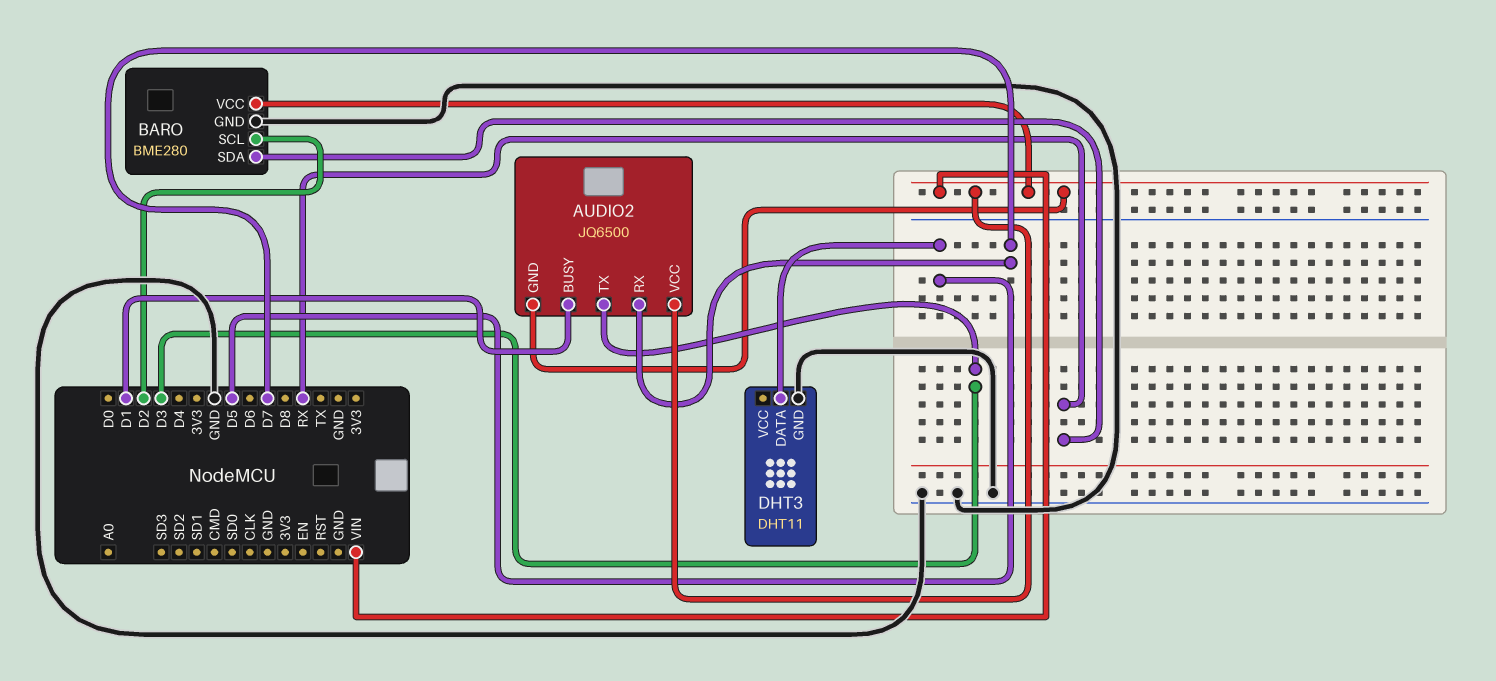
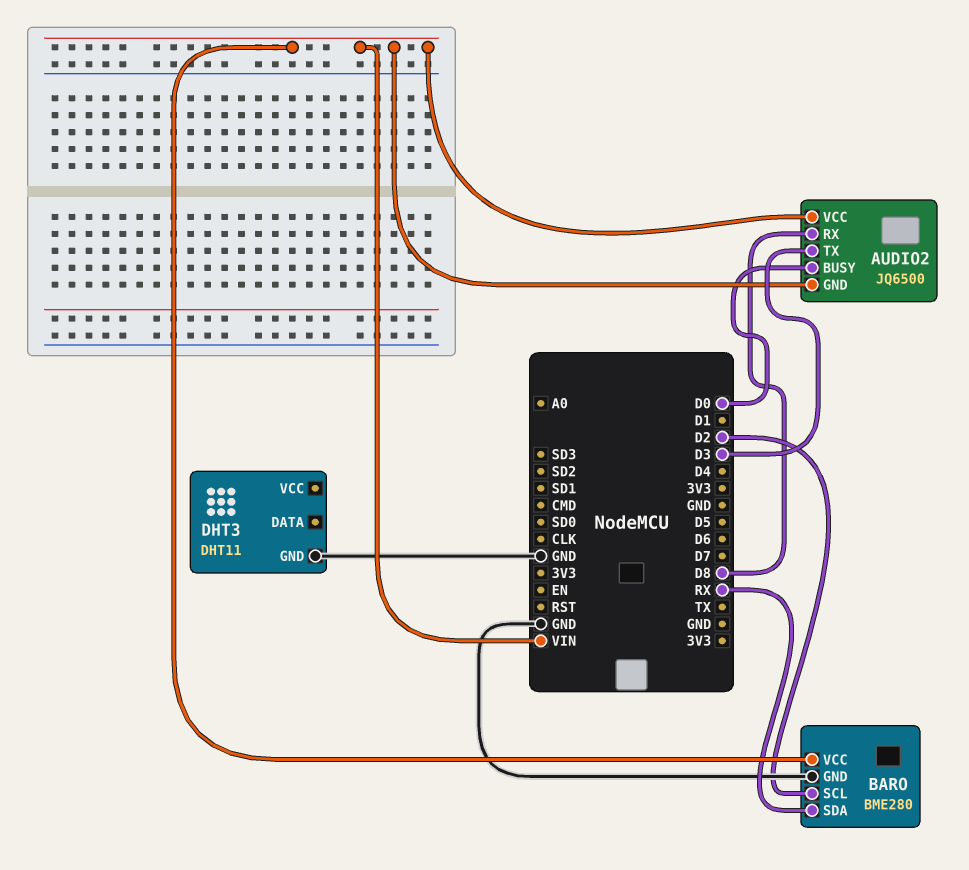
AUDIO2 pin BUSY: D1 -> D0
AUDIO2 pin RX: D7 -> D8
DHT3 pin DATA: D5 -> none

